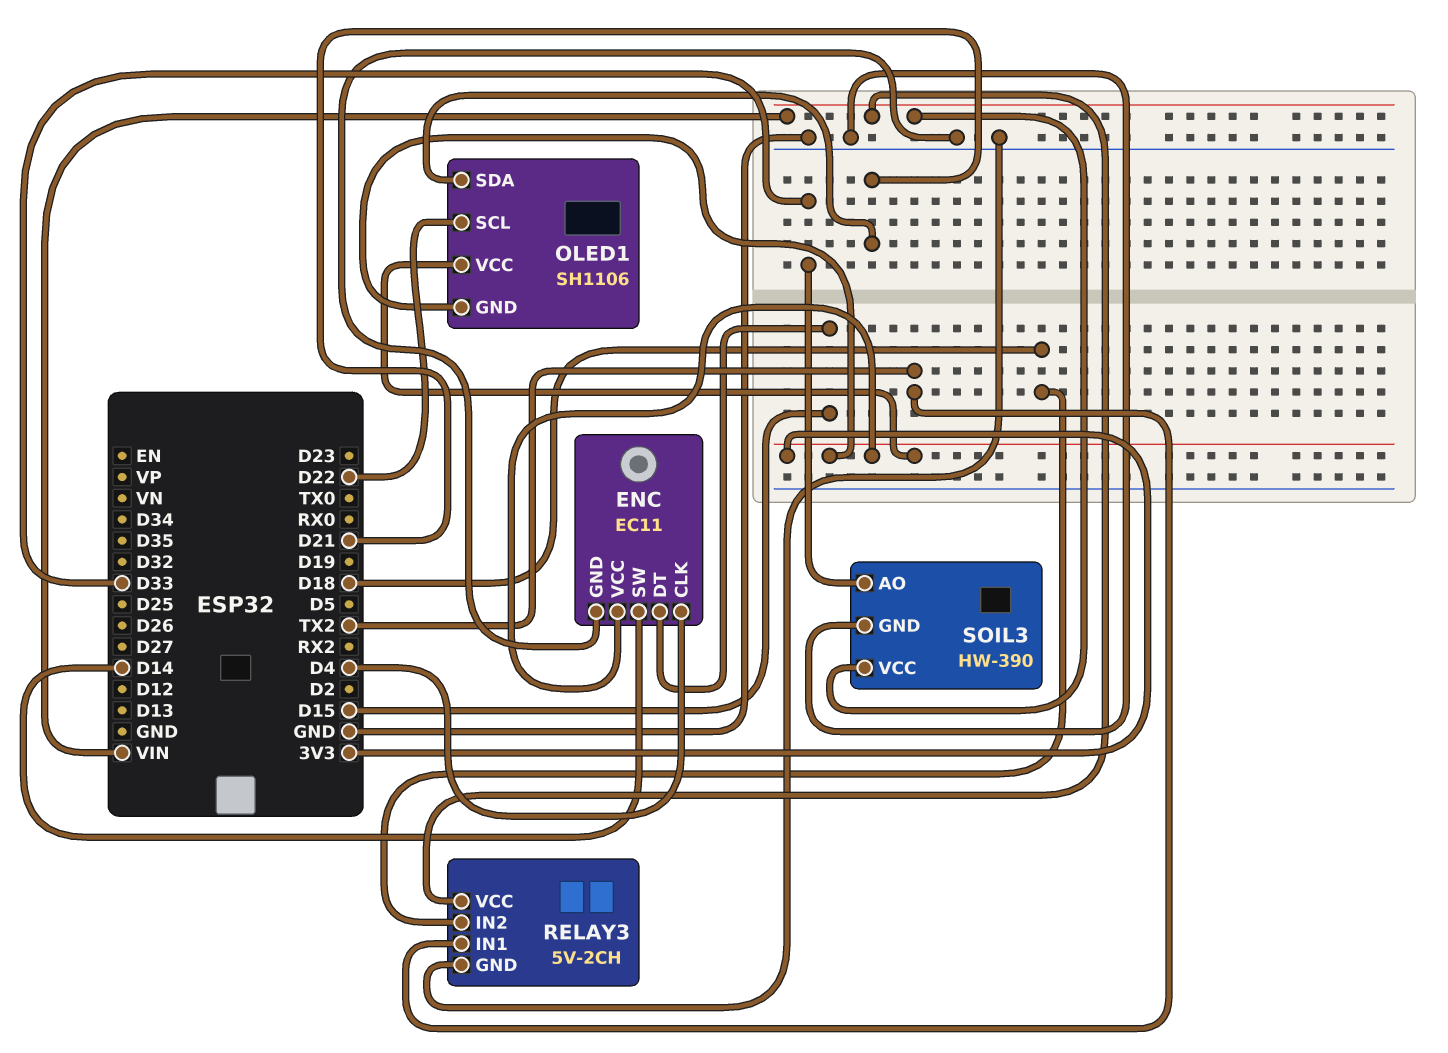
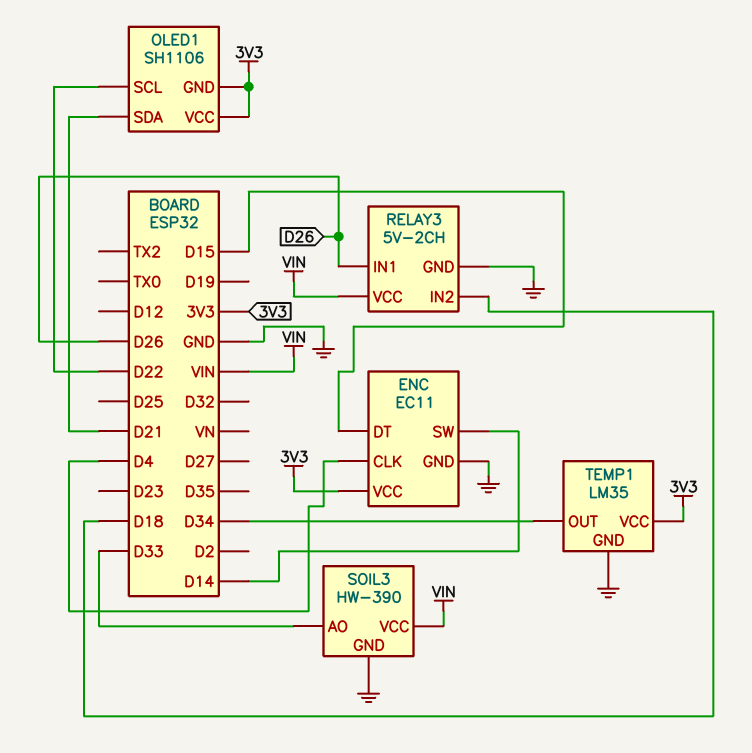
RELAY3 pin IN1: TX2 -> D26
TEMP1: none -> LM35
TEMP1 pin GND: none -> GND
TEMP1 pin OUT: none -> D34
TEMP1 pin VCC: none -> 3V3

